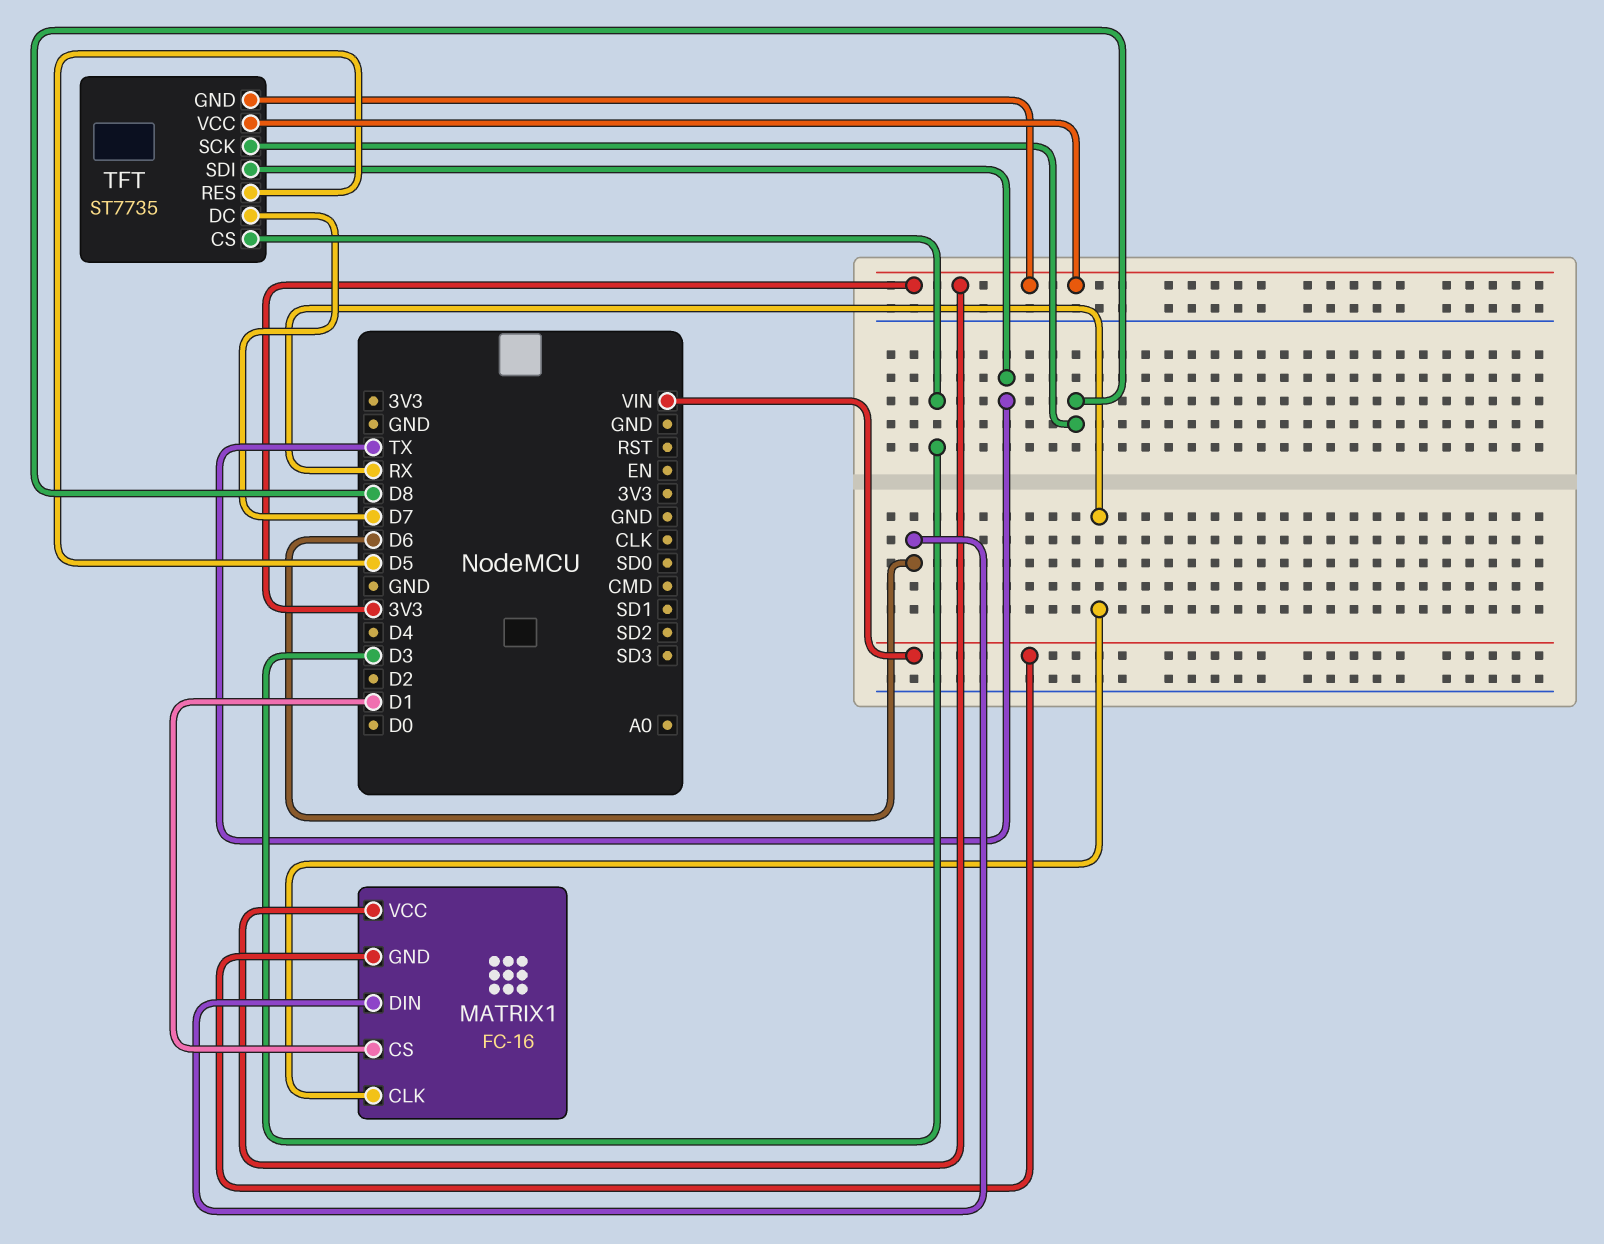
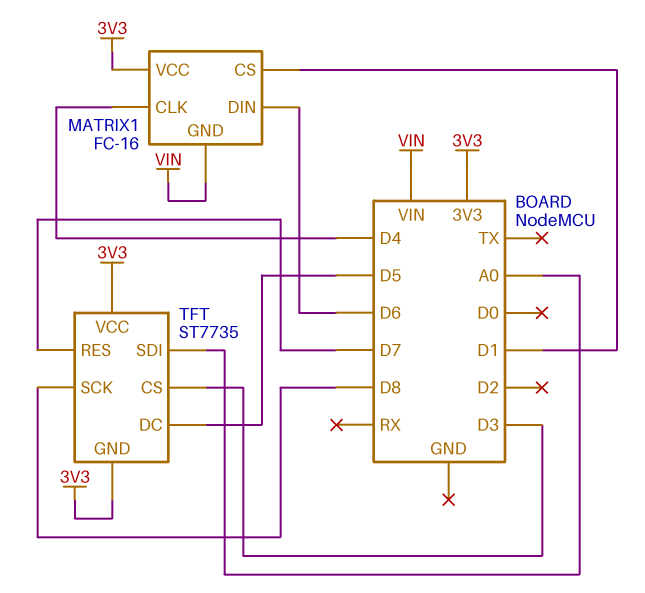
MATRIX1 pin CLK: RX -> D4
TFT pin DC: D7 -> D5
TFT pin RES: D5 -> D7
TFT pin SDI: TX -> A0

